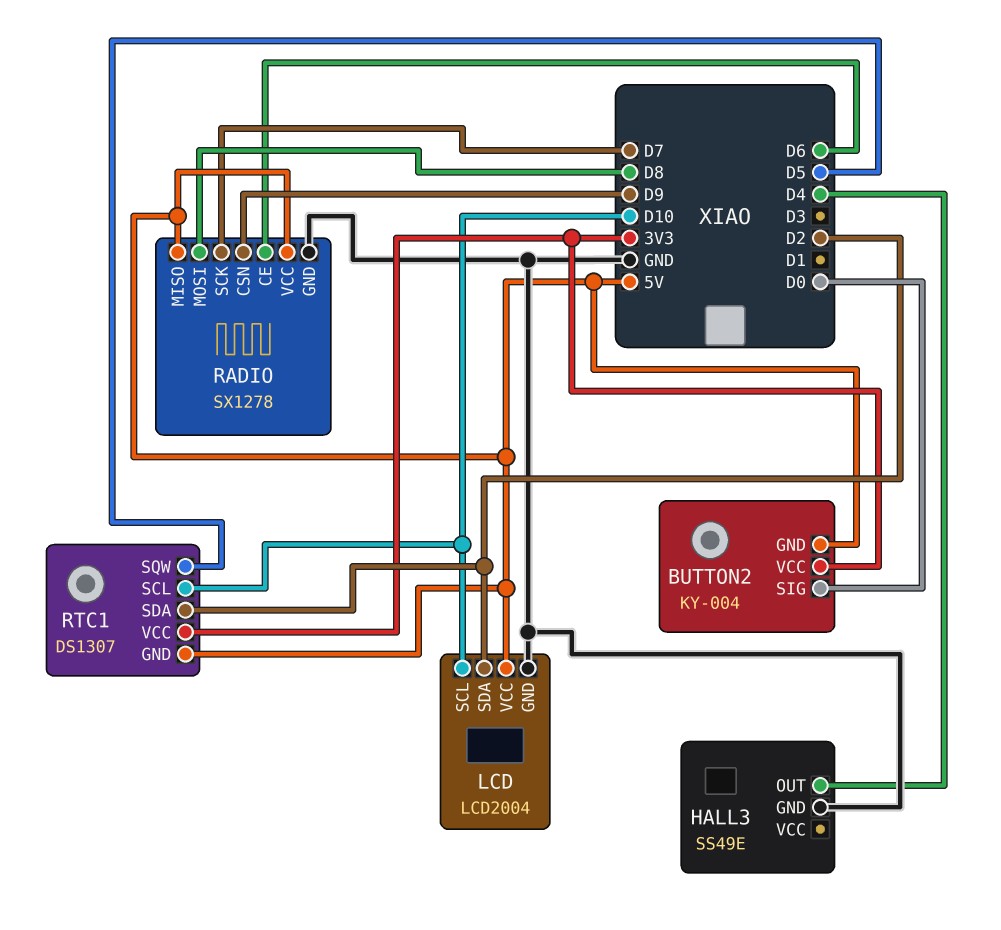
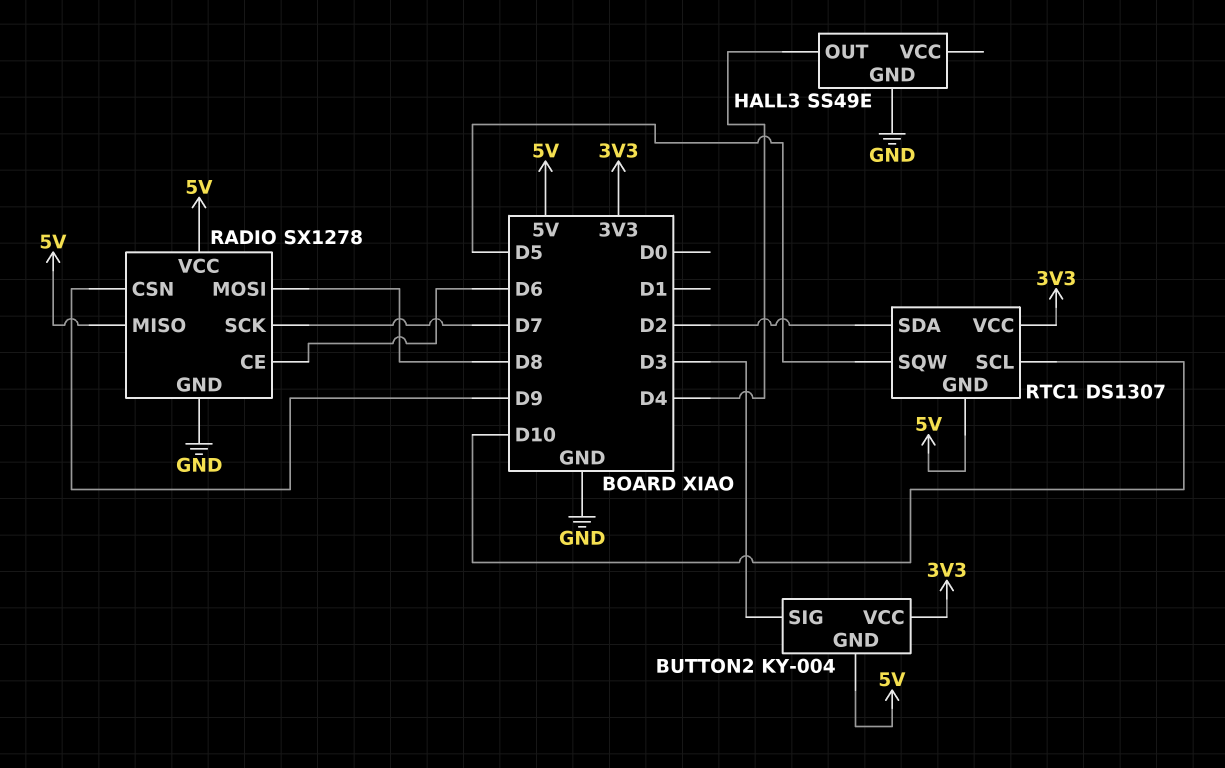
BUTTON2 pin SIG: D0 -> D3
LCD: LCD2004 -> none
LCD pin GND: GND -> none
LCD pin SCL: D10 -> none
LCD pin SDA: D2 -> none
LCD pin VCC: 5V -> none

